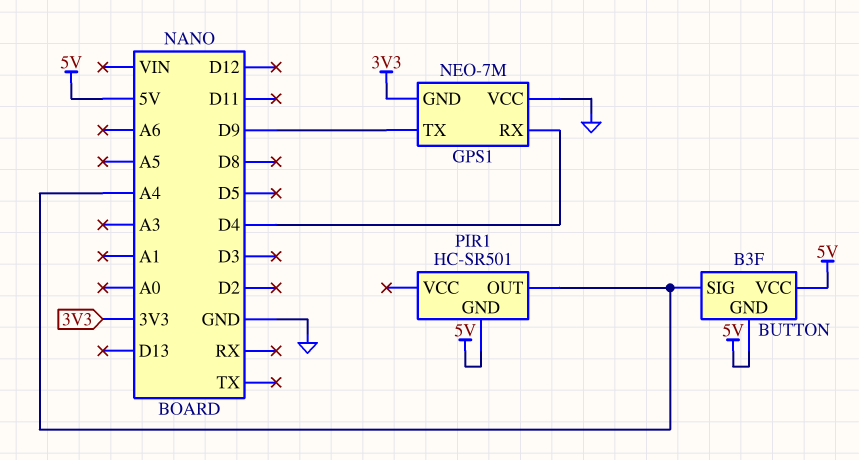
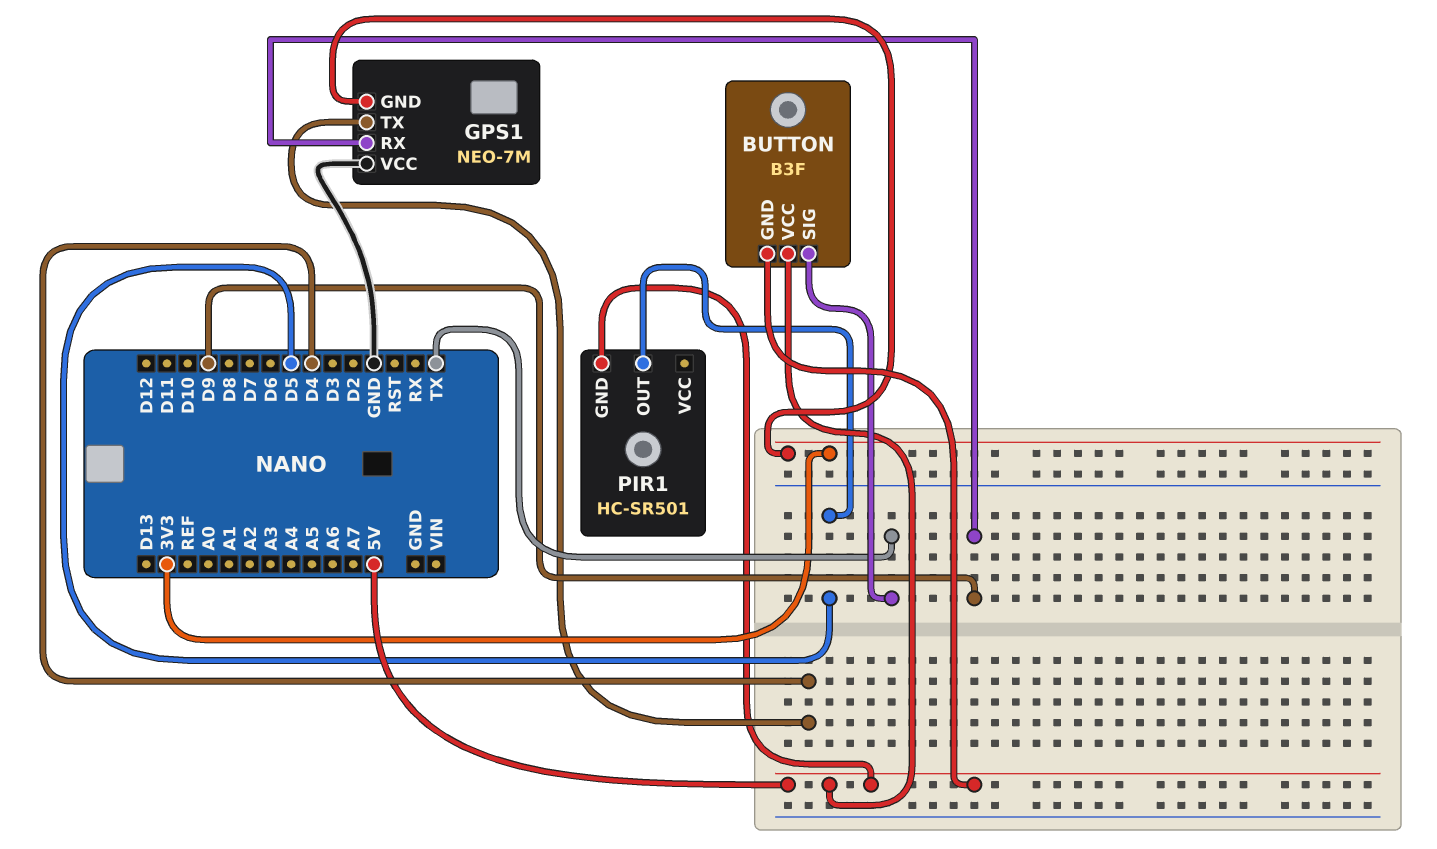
BUTTON pin SIG: A4 -> TX
GPS1 pin RX: D4 -> D9
GPS1 pin TX: D9 -> D4
PIR1 pin OUT: A4 -> D5

